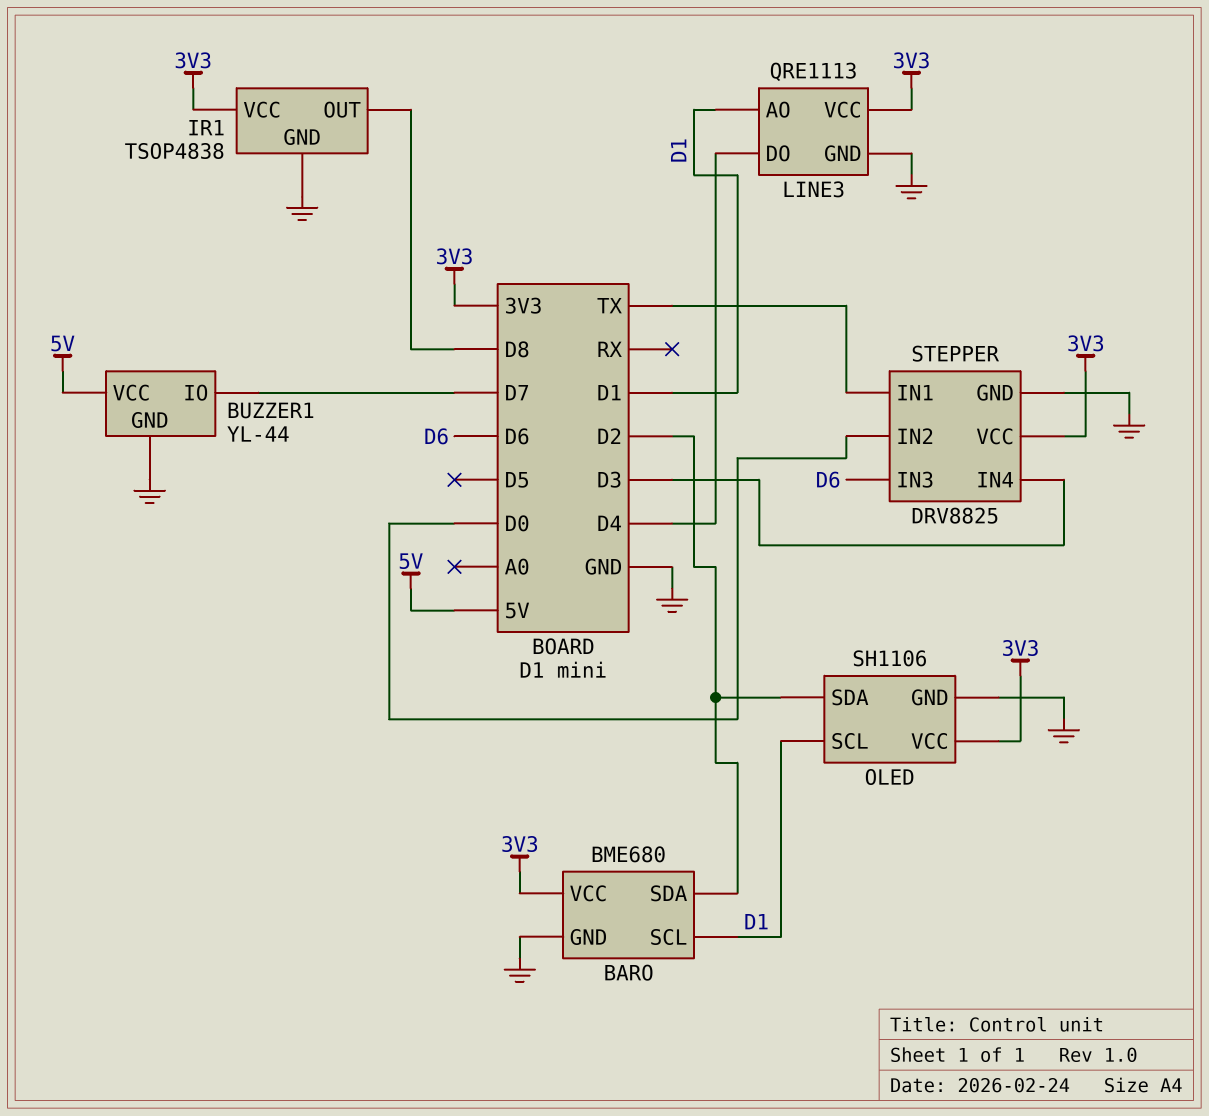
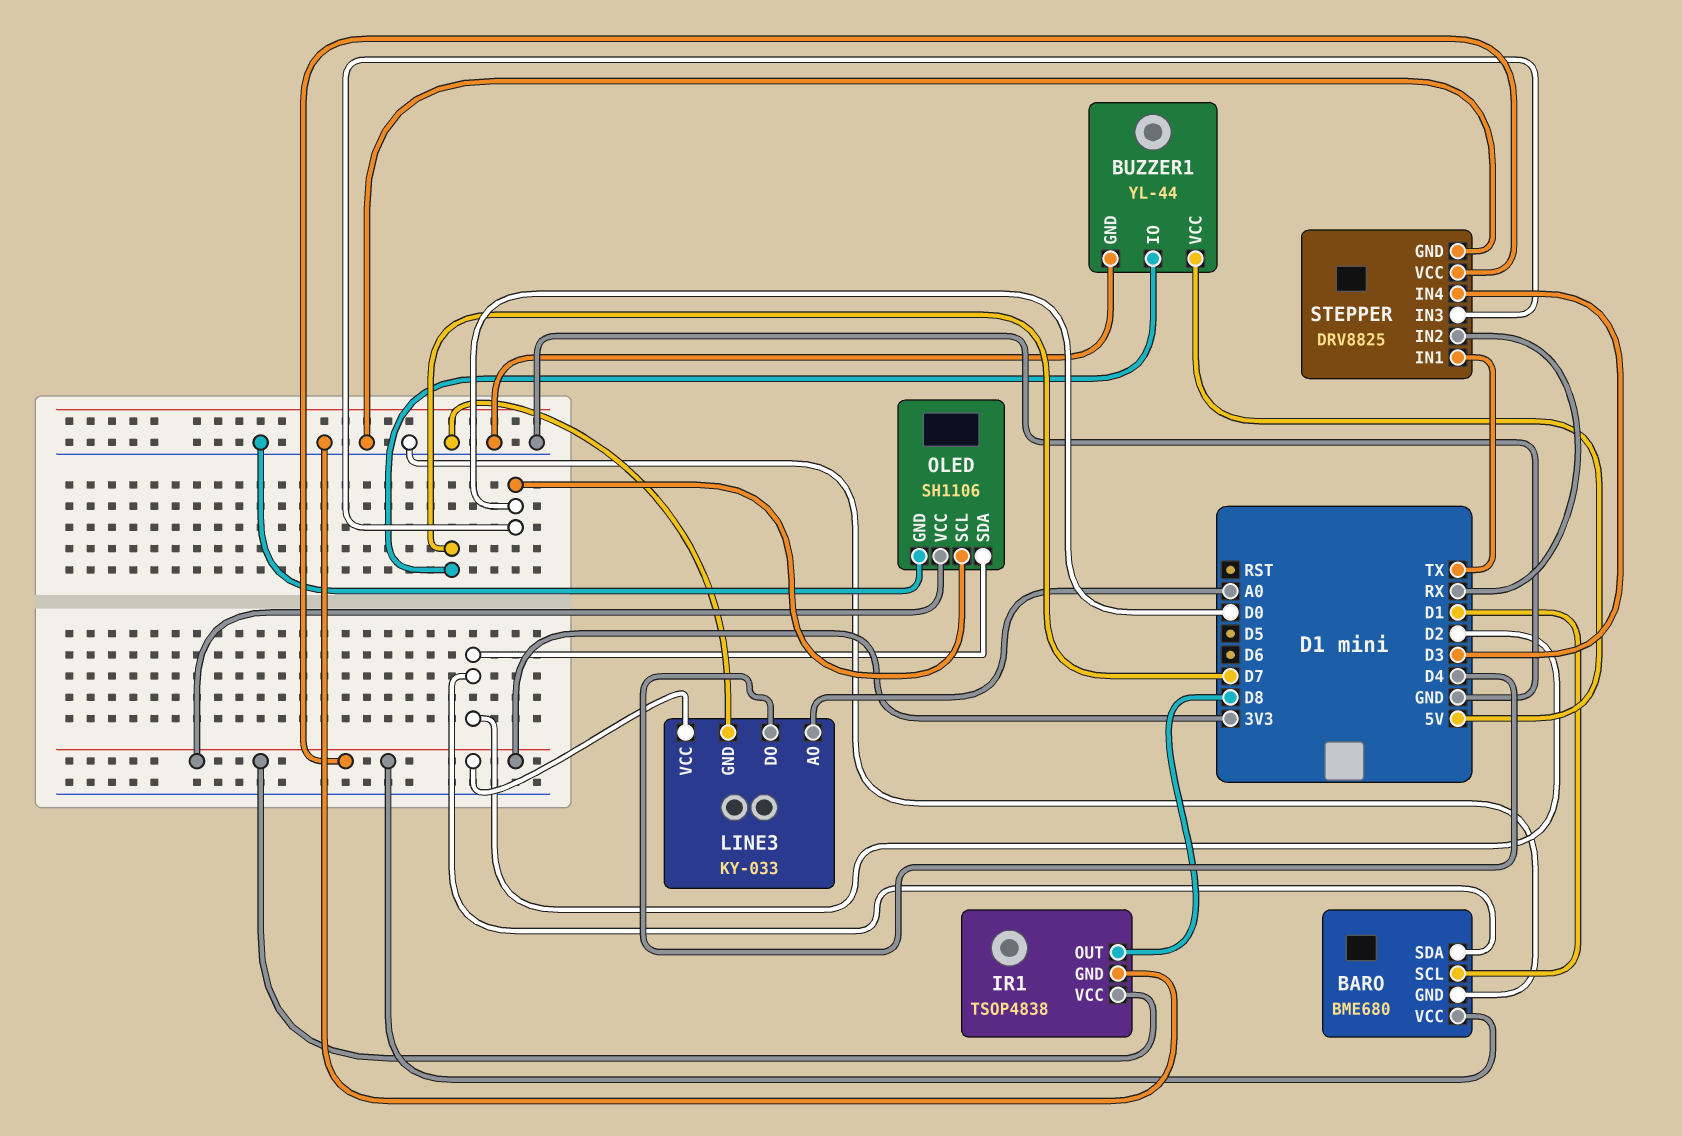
LINE3: QRE1113 -> KY-033
LINE3 pin AO: D1 -> A0
OLED pin SCL: D1 -> D0
STEPPER pin IN2: D0 -> RX
STEPPER pin IN3: D6 -> D0

